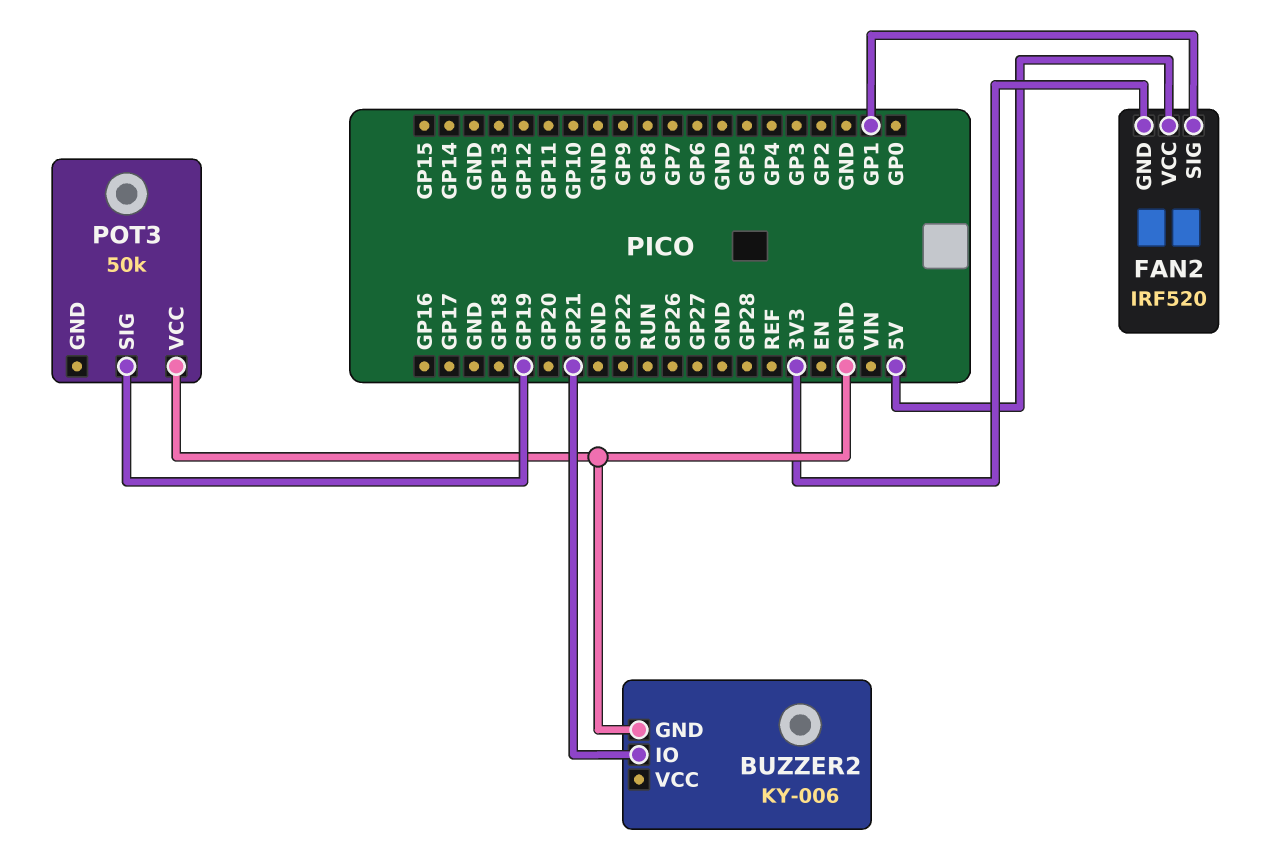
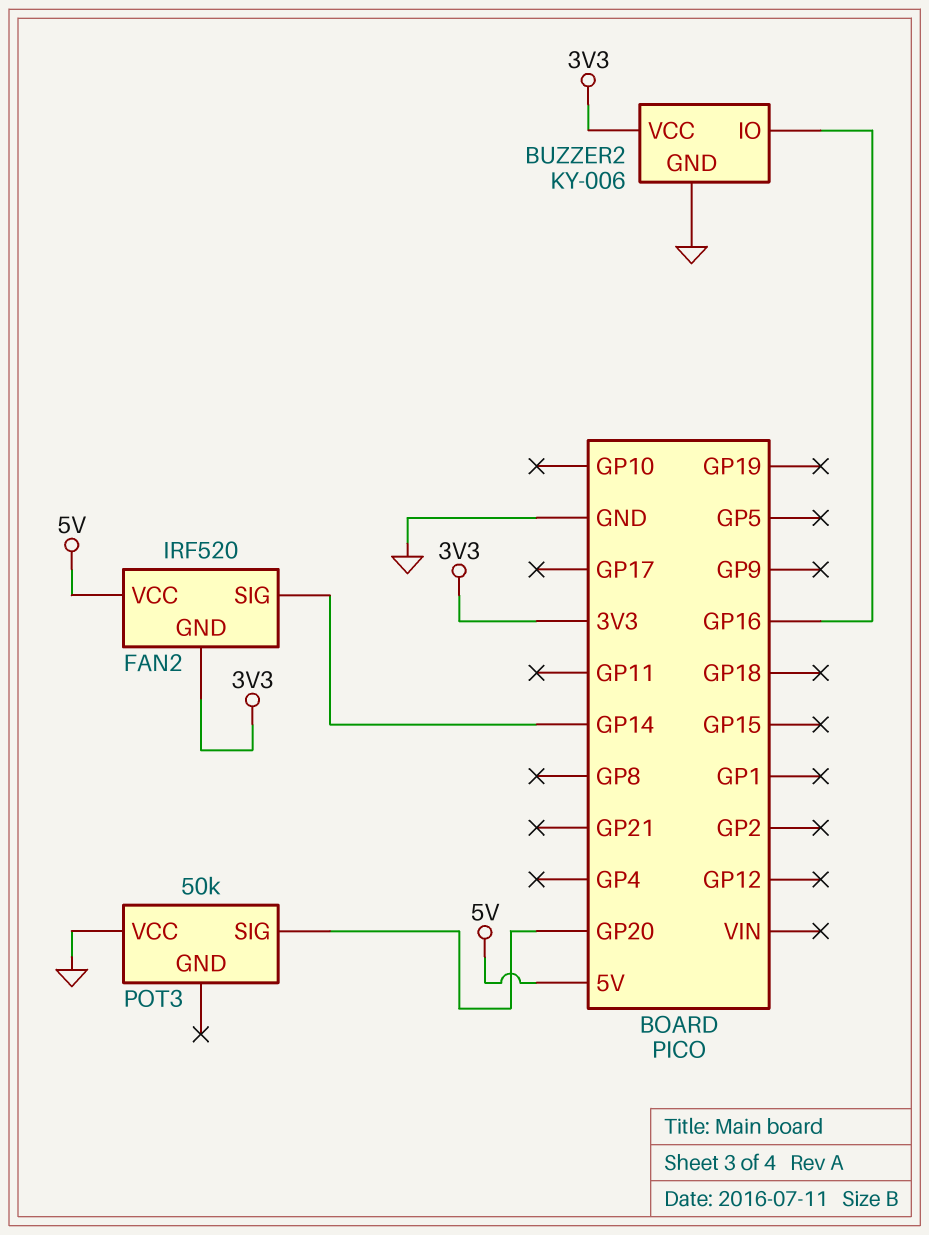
BUZZER2 pin IO: GP21 -> GP16
BUZZER2 pin VCC: none -> 3V3
FAN2 pin SIG: GP1 -> GP14
POT3 pin SIG: GP19 -> GP20

